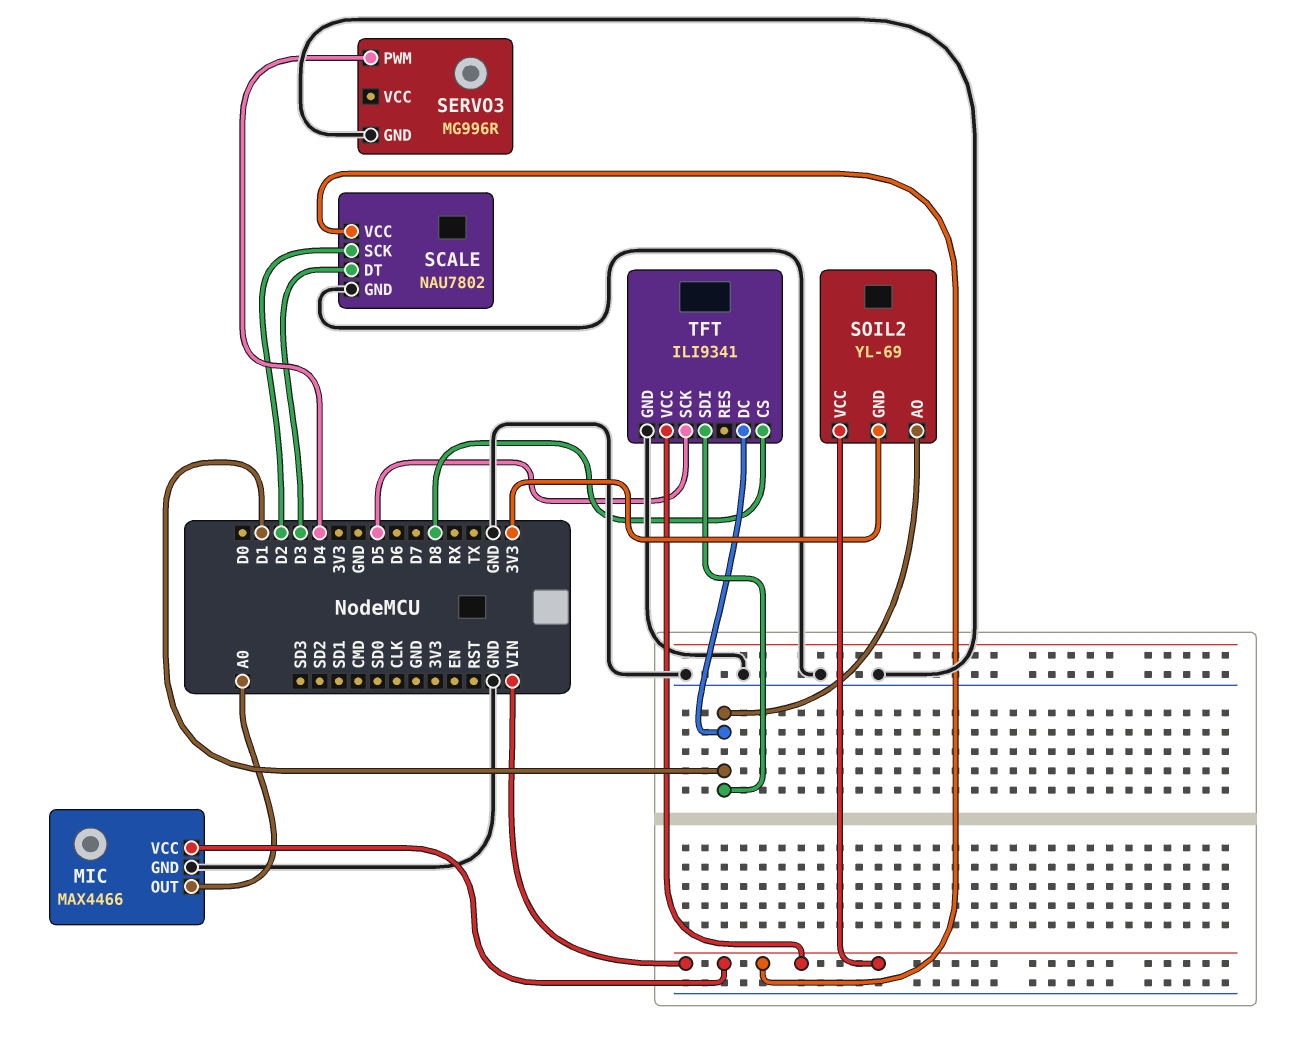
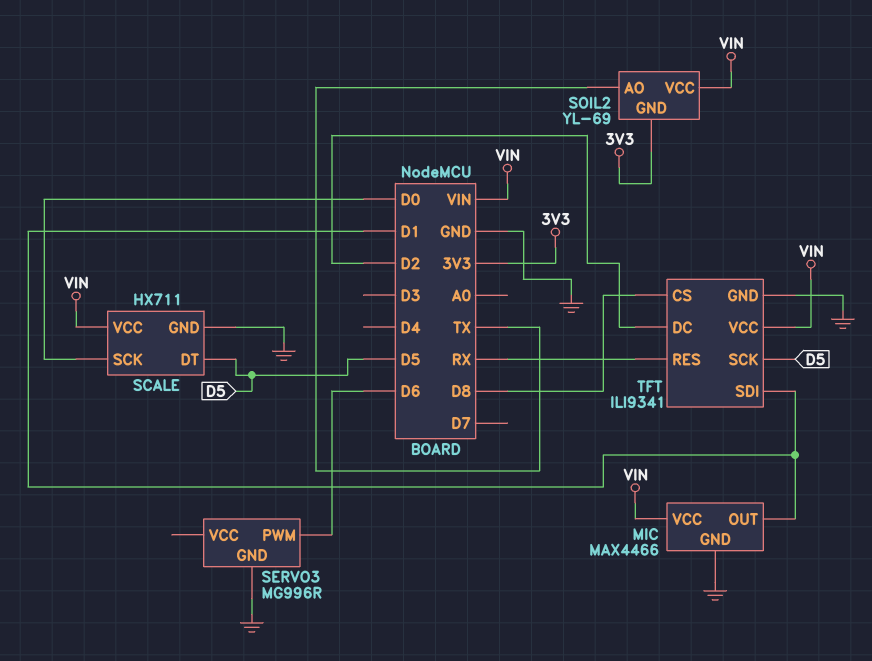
MIC pin OUT: A0 -> D1
SCALE: NAU7802 -> HX711
SCALE pin DT: D3 -> D5
SCALE pin SCK: D2 -> D0
SERVO3 pin PWM: D4 -> D6
SOIL2 pin AO: D1 -> TX
TFT pin DC: D1 -> D2
TFT pin RES: none -> RX

